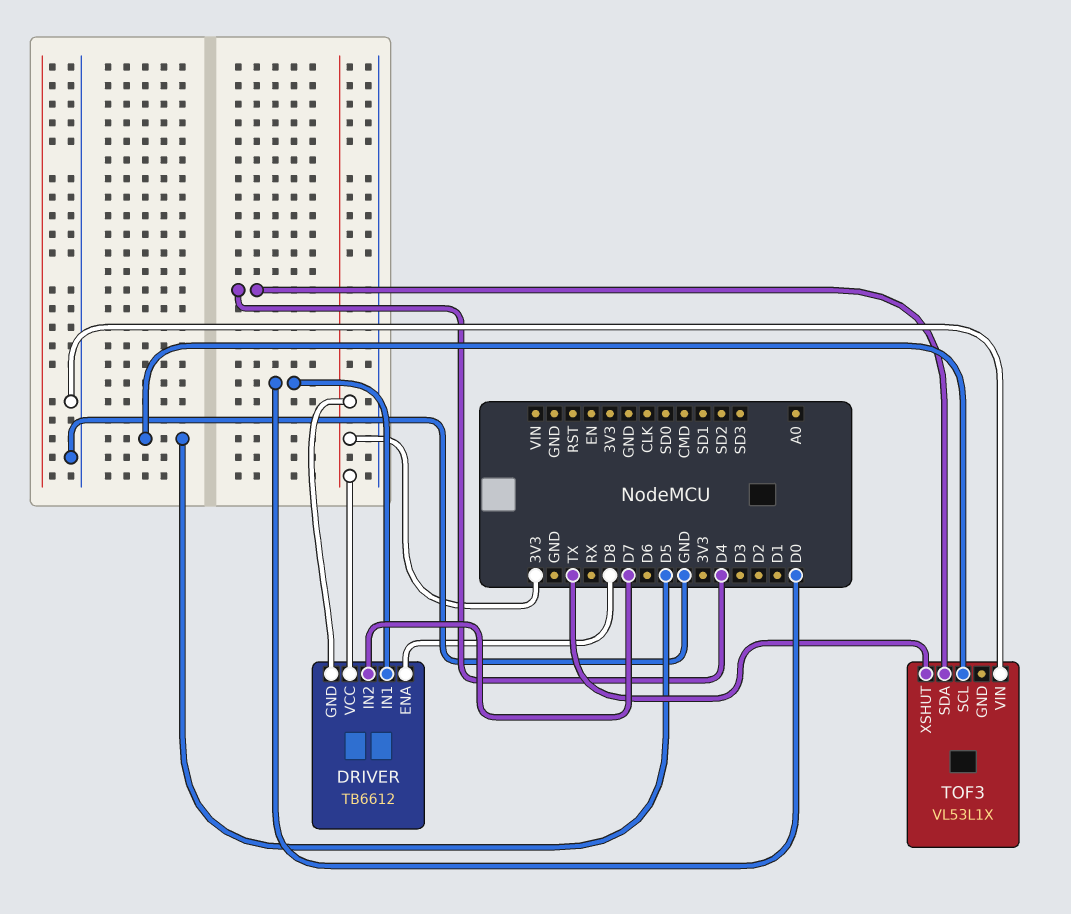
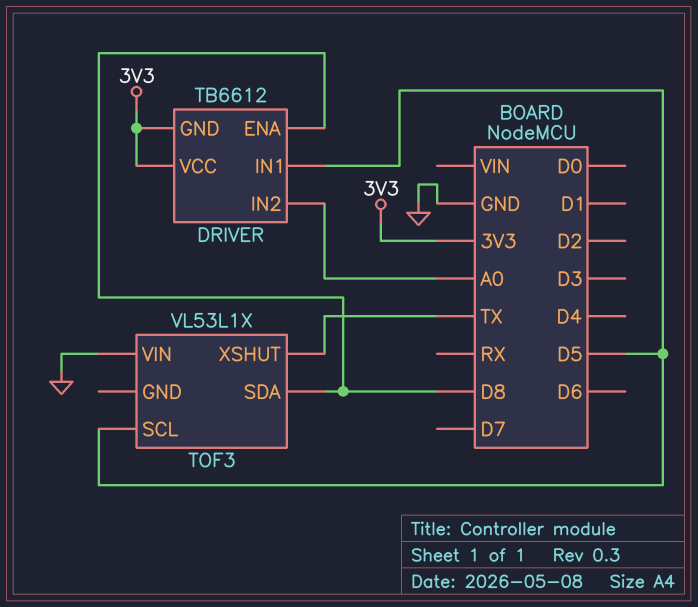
DRIVER pin IN1: D0 -> D5
DRIVER pin IN2: D7 -> A0
TOF3 pin SDA: D4 -> D8

